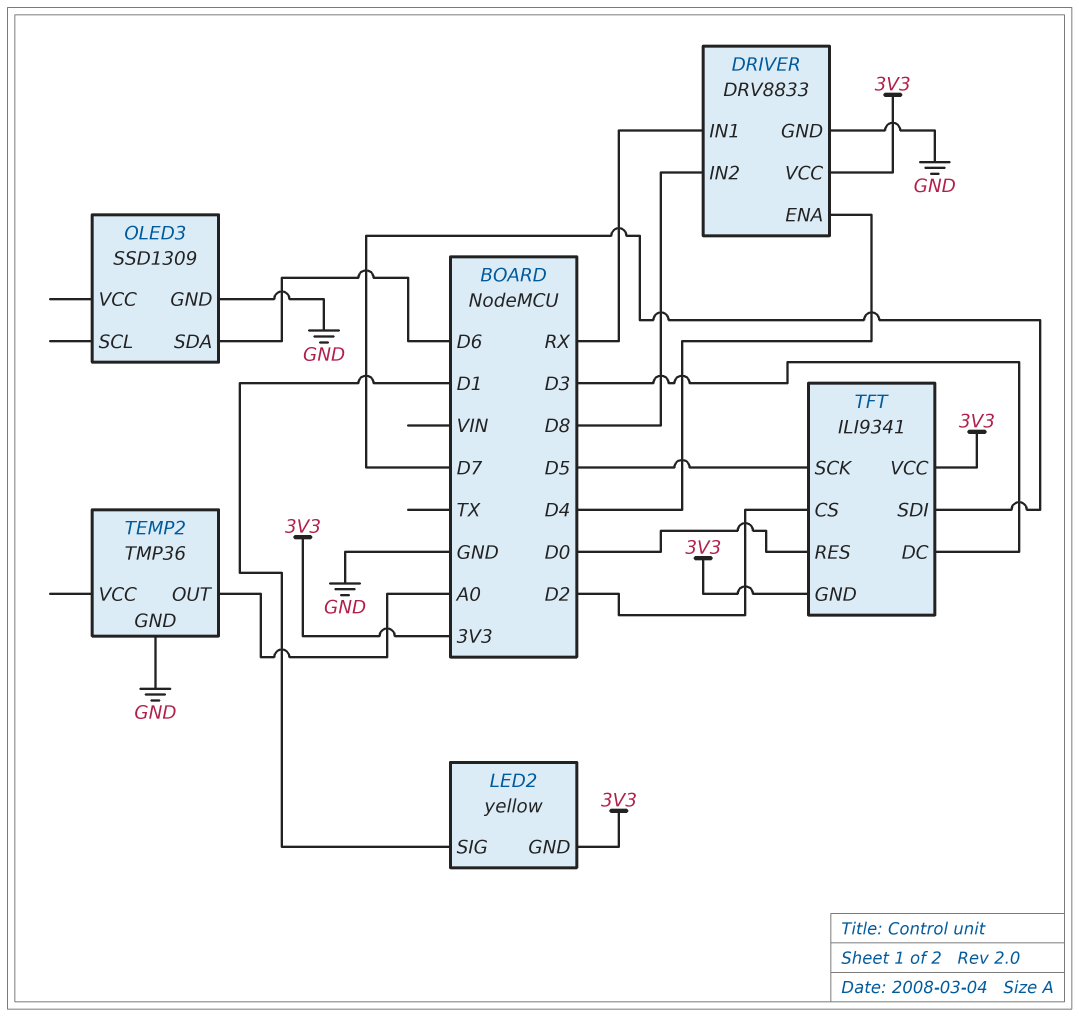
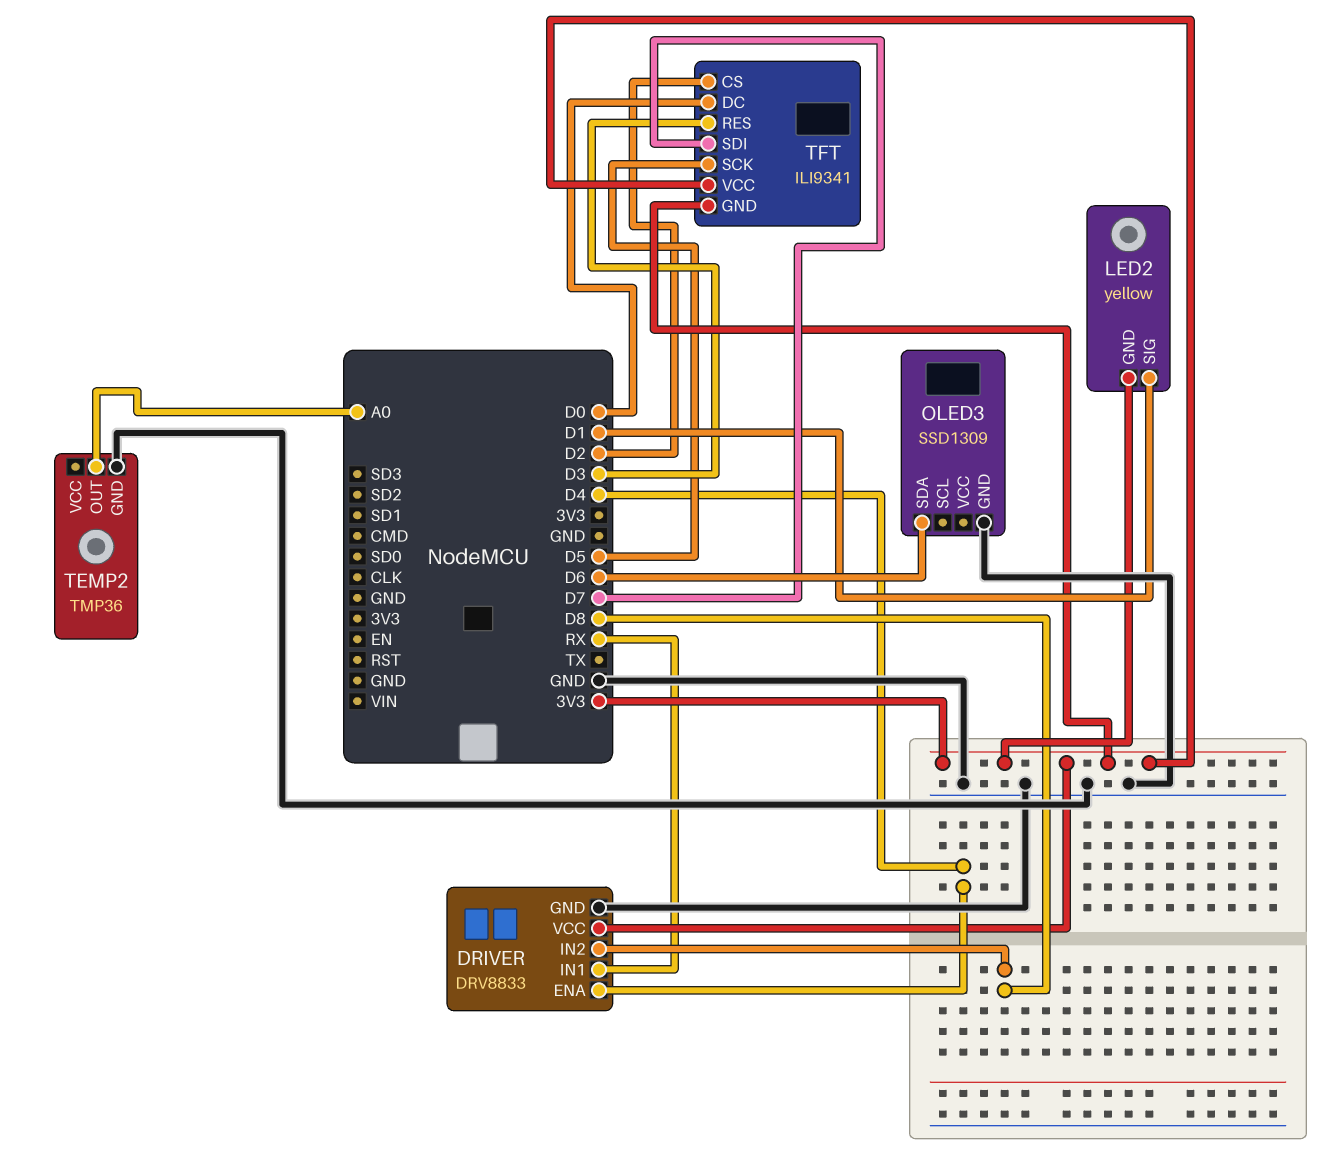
TFT pin DC: D3 -> D0
TFT pin RES: D0 -> D3

